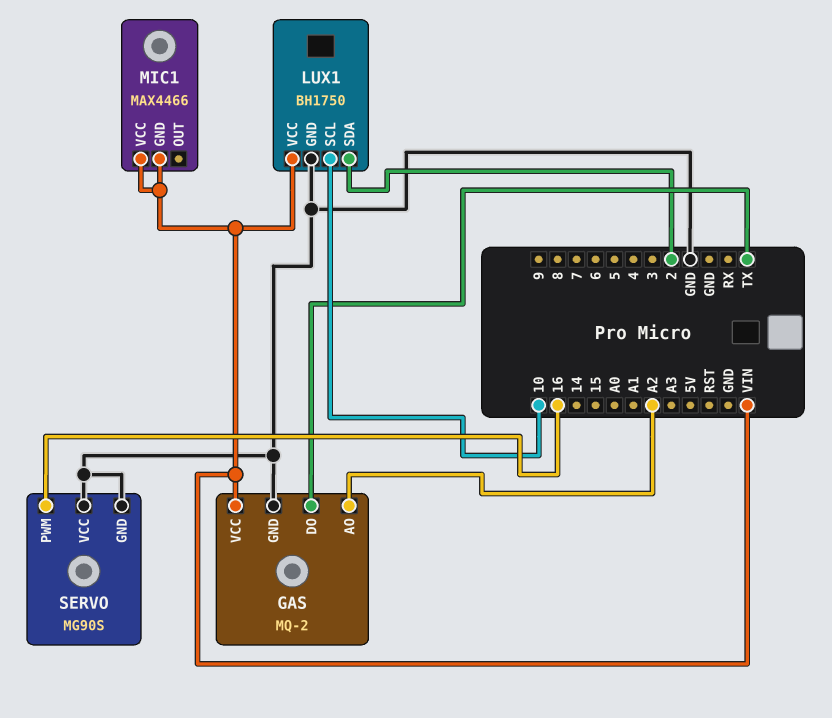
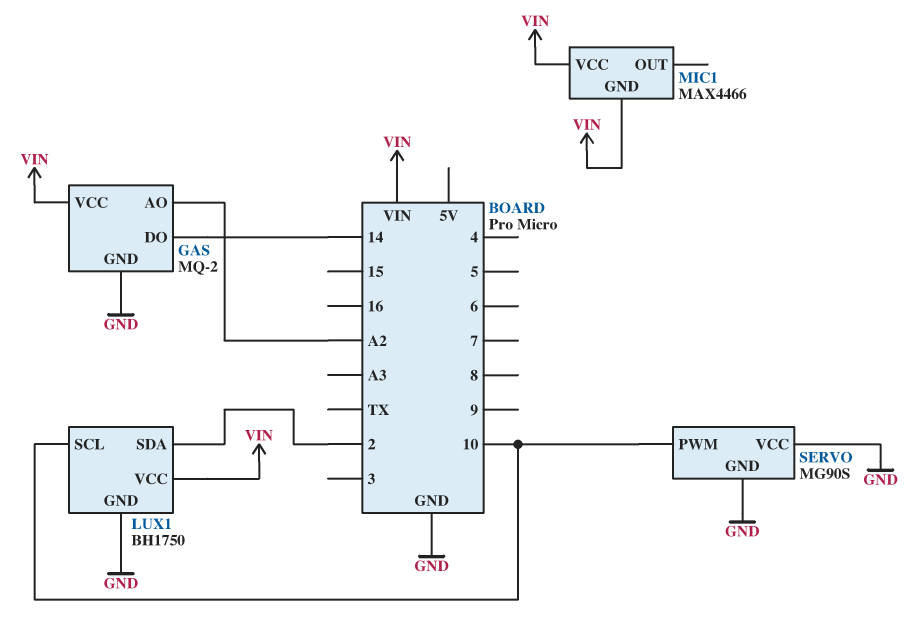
GAS pin DO: TX -> 14
SERVO pin PWM: 16 -> 10

